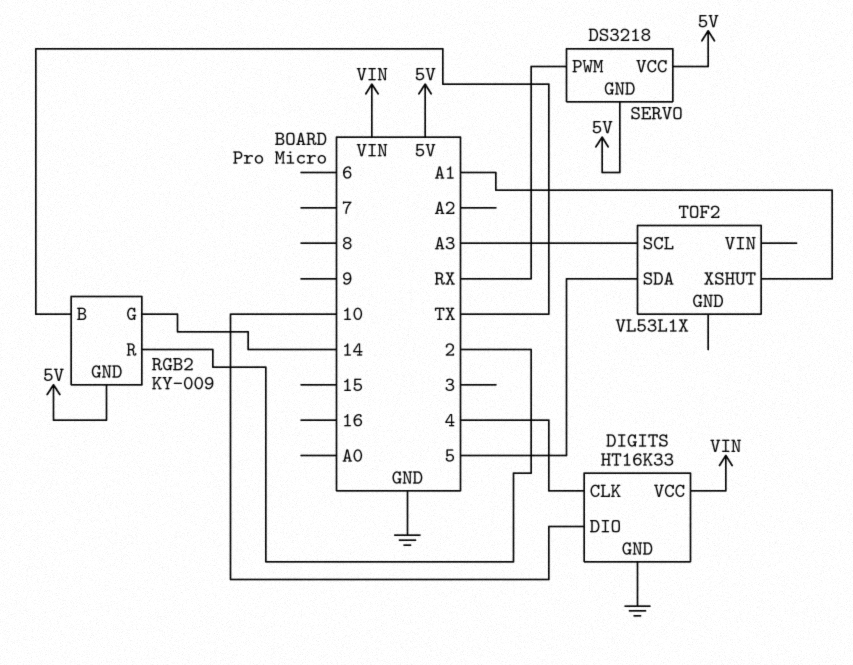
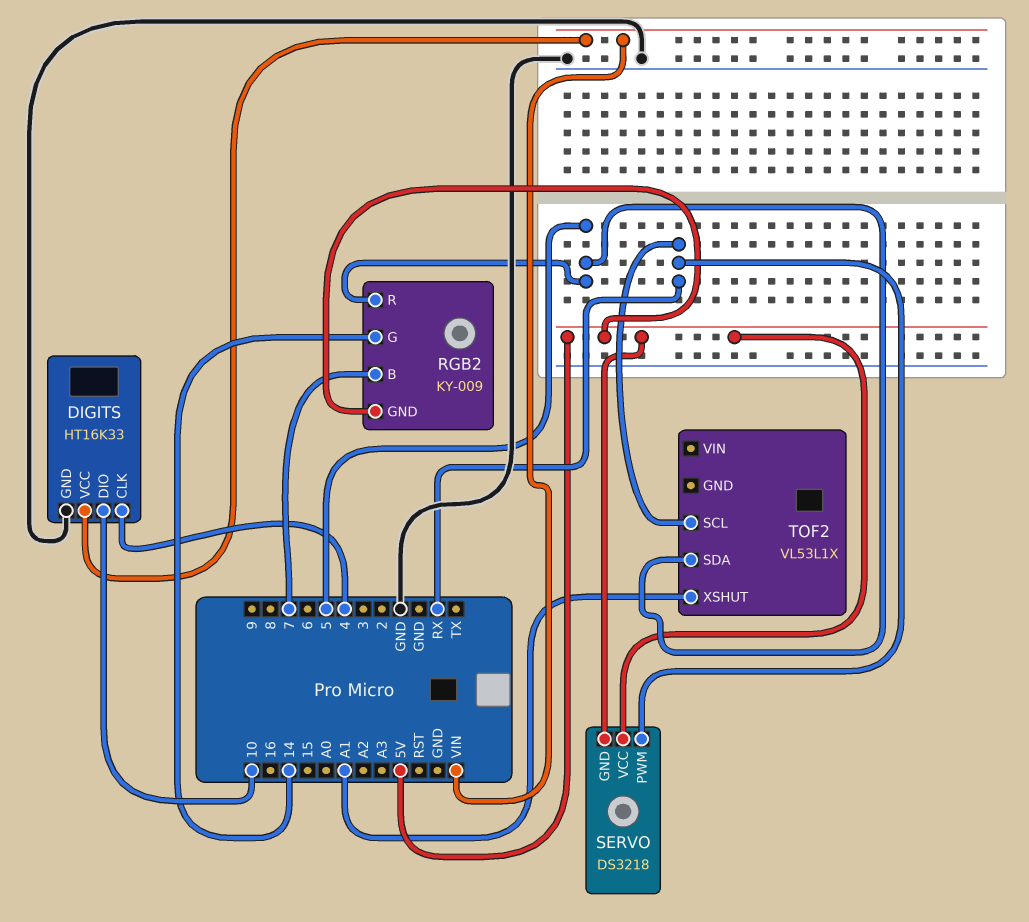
RGB2 pin B: TX -> 7
RGB2 pin R: 2 -> 5
TOF2 pin SCL: A3 -> RX

